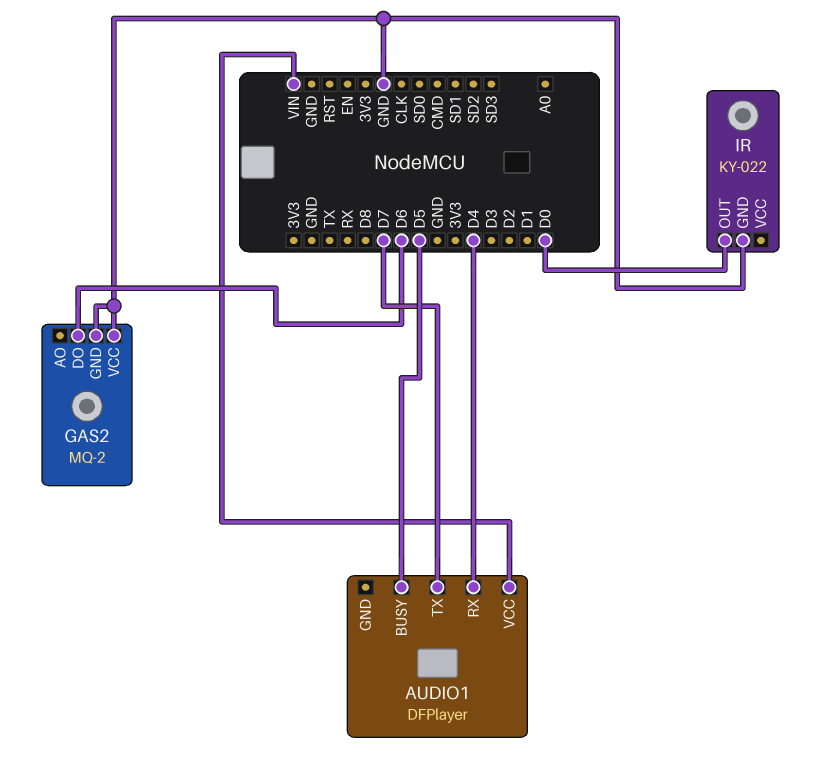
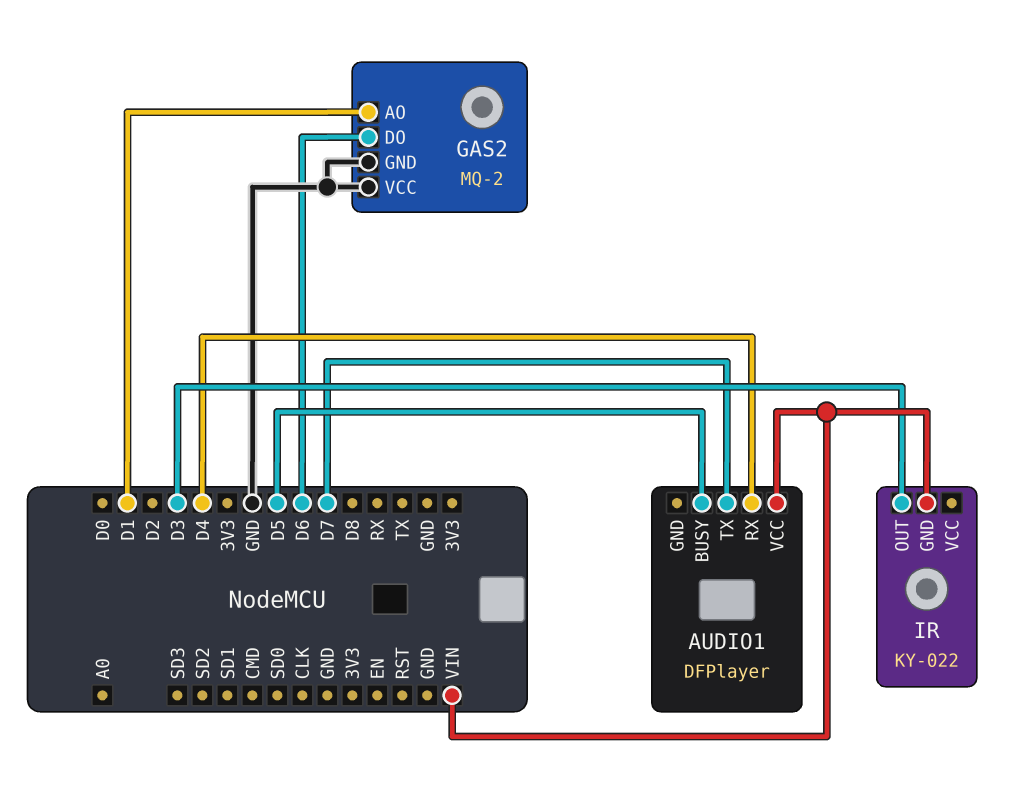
GAS2 pin AO: none -> D1
IR pin GND: GND -> VIN
IR pin OUT: D0 -> D3

